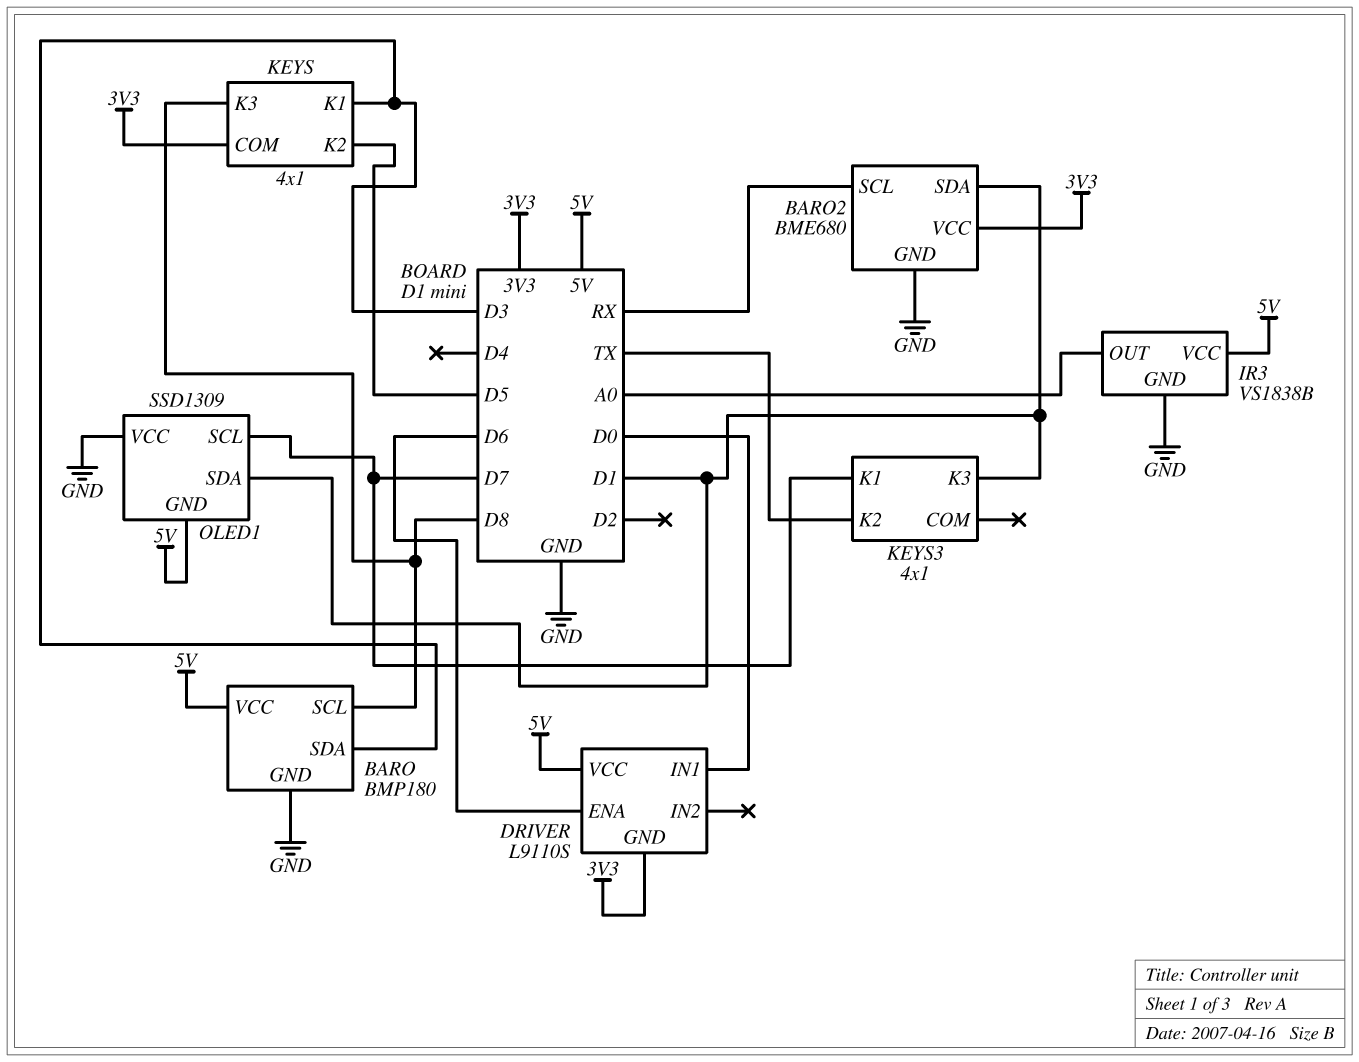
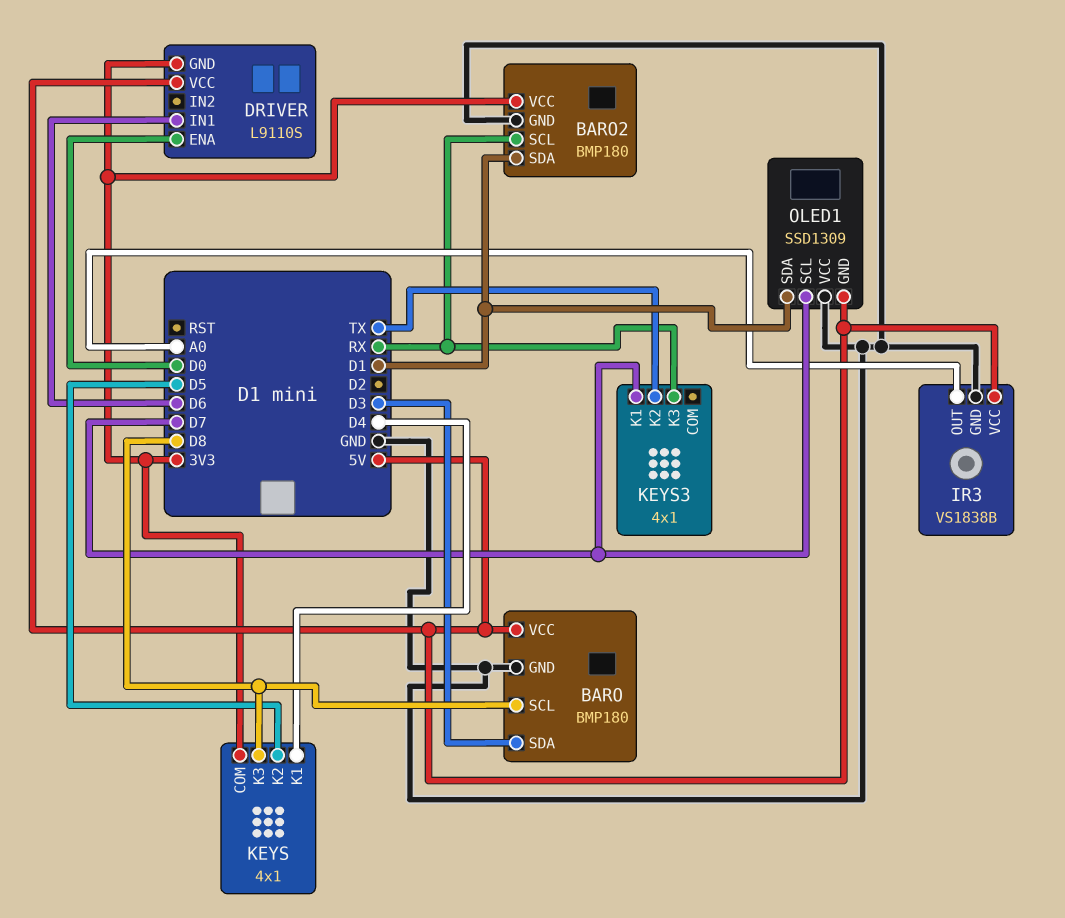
BARO2: BME680 -> BMP180
DRIVER pin ENA: D6 -> D0
DRIVER pin IN1: D0 -> D6
KEYS pin K1: D3 -> D4
KEYS3 pin K3: D1 -> RX

